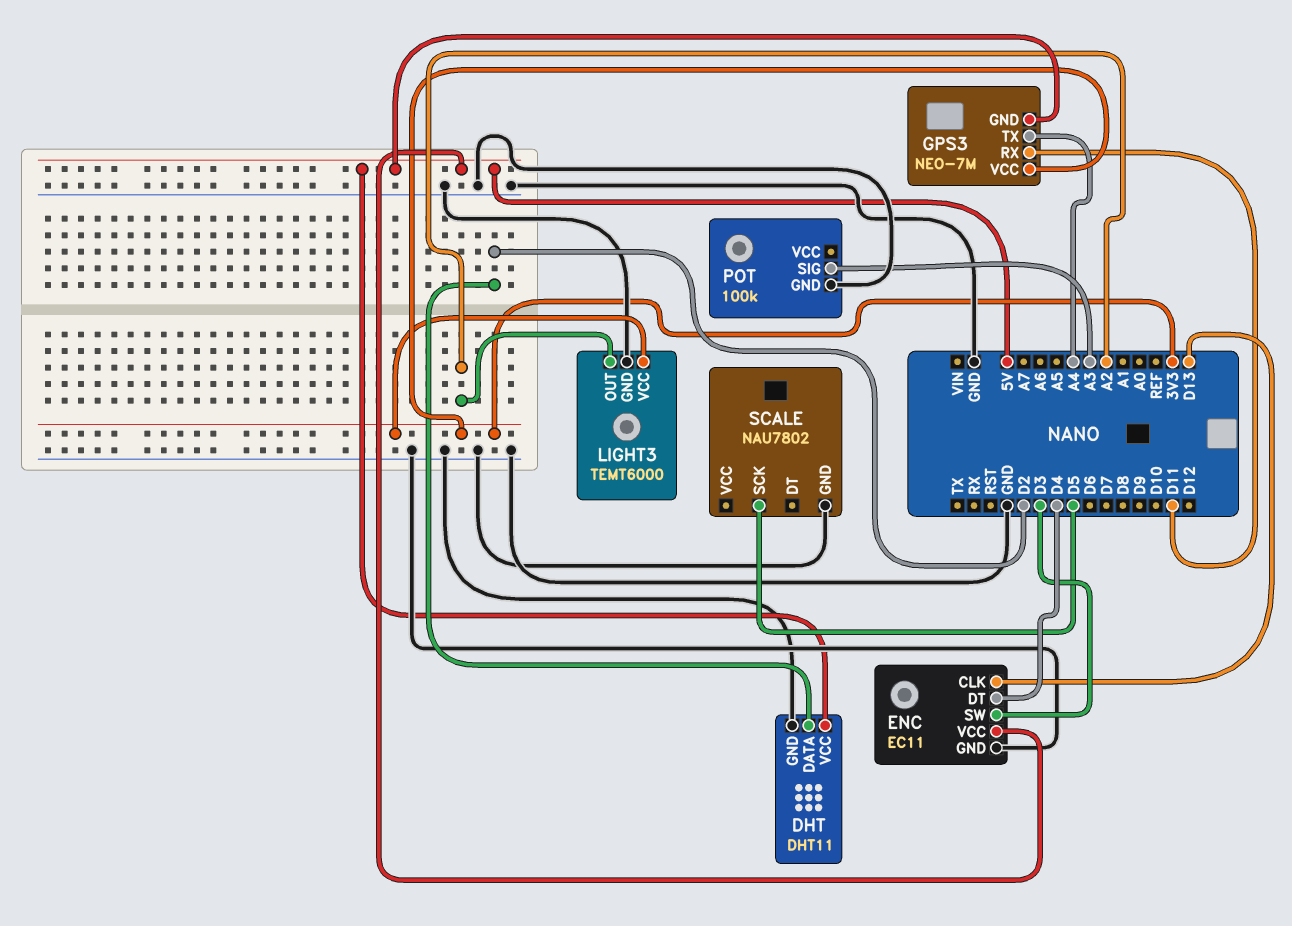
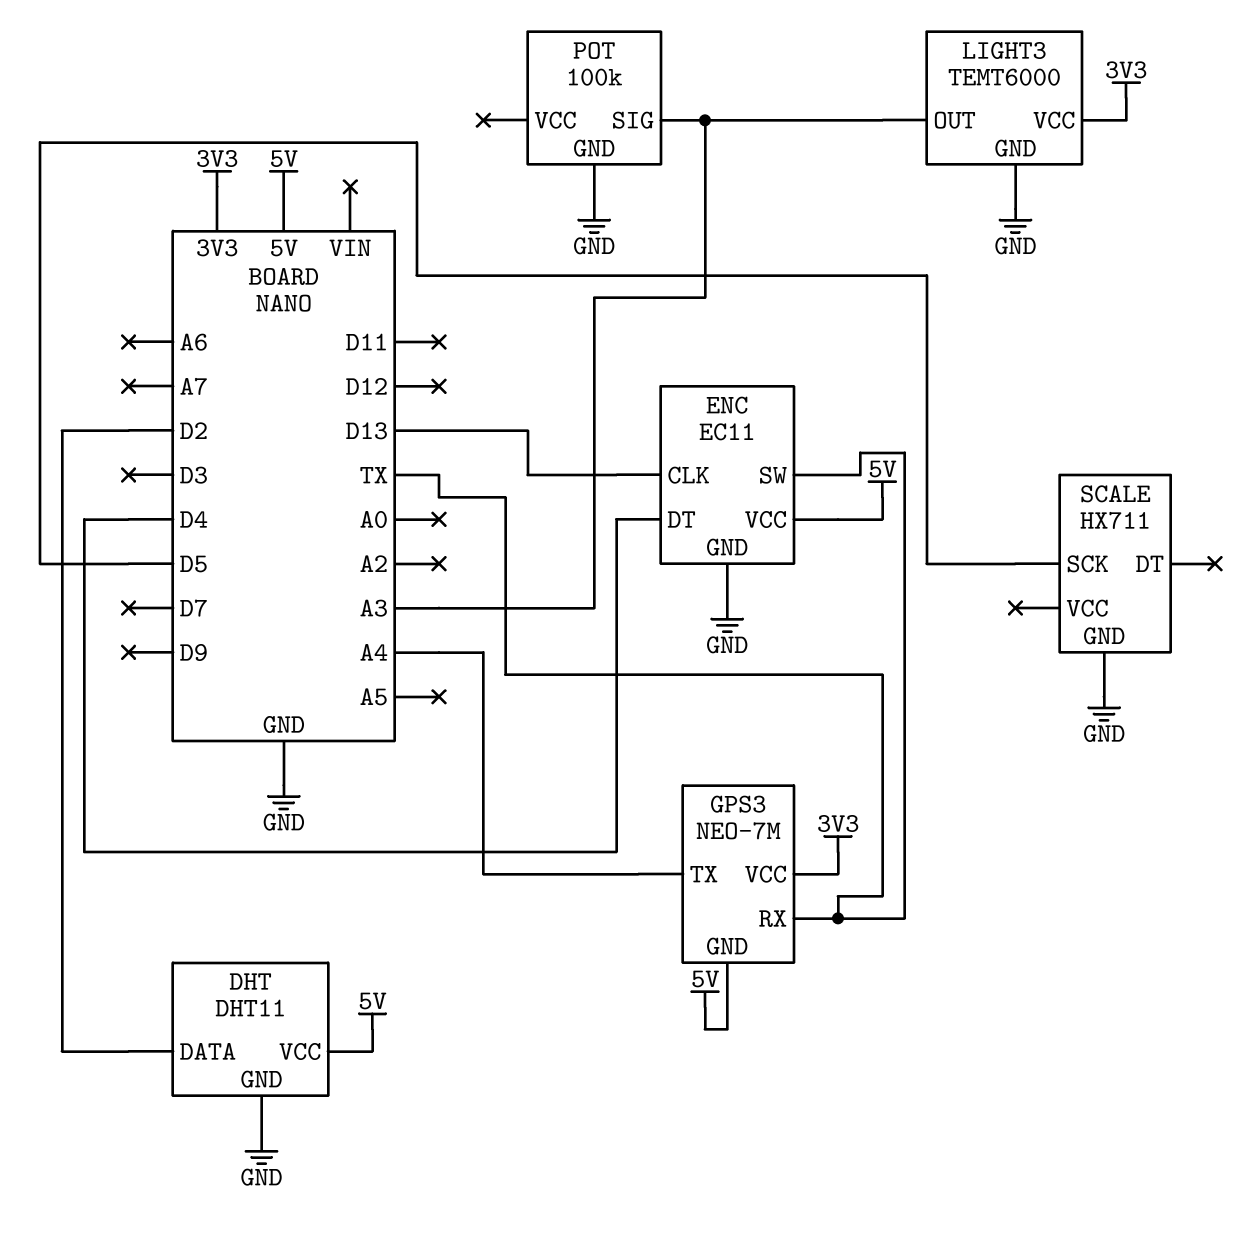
ENC pin SW: D3 -> TX
GPS3 pin RX: D11 -> TX
LIGHT3 pin OUT: A2 -> A3
SCALE: NAU7802 -> HX711

